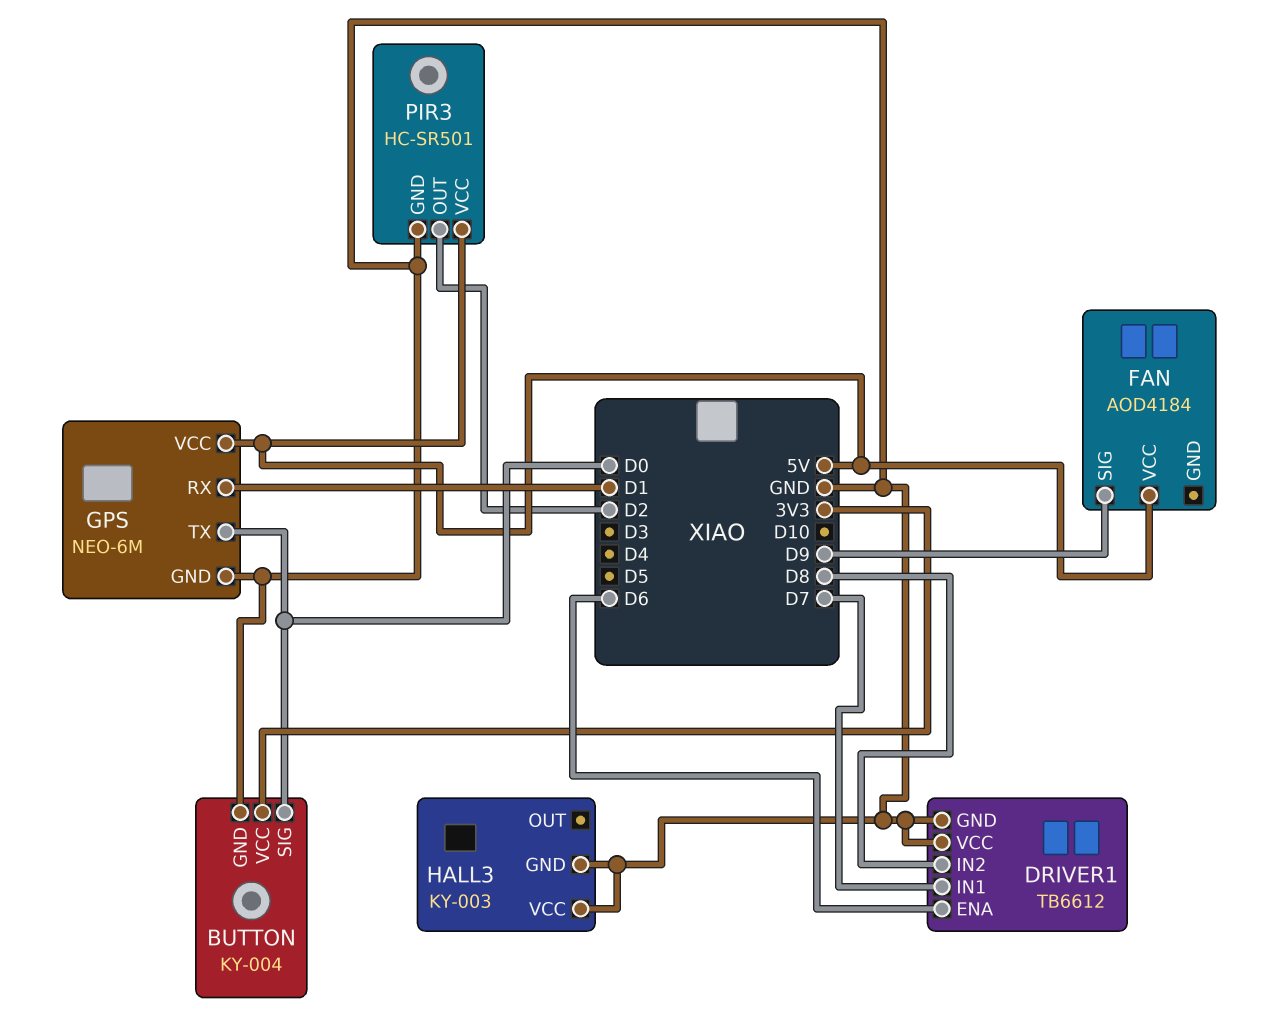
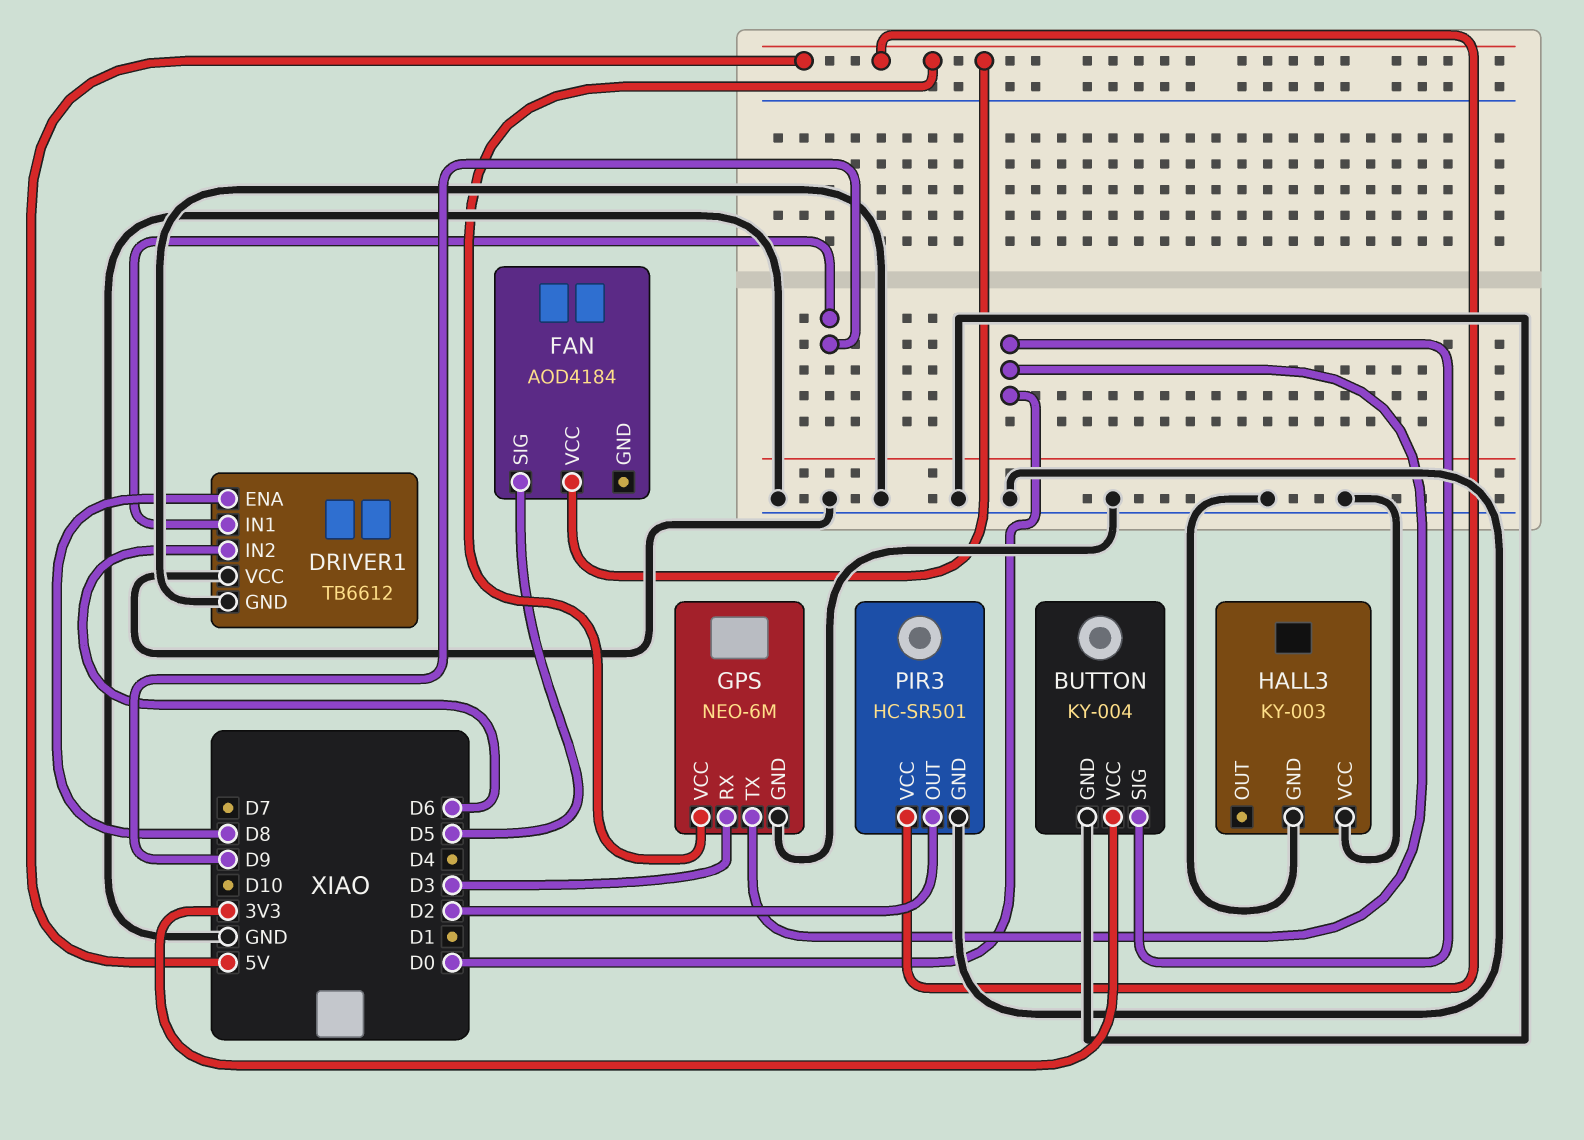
DRIVER1 pin ENA: D6 -> D8
DRIVER1 pin IN1: D7 -> D9
DRIVER1 pin IN2: D8 -> D6
FAN pin SIG: D9 -> D5
GPS pin RX: D1 -> D3

